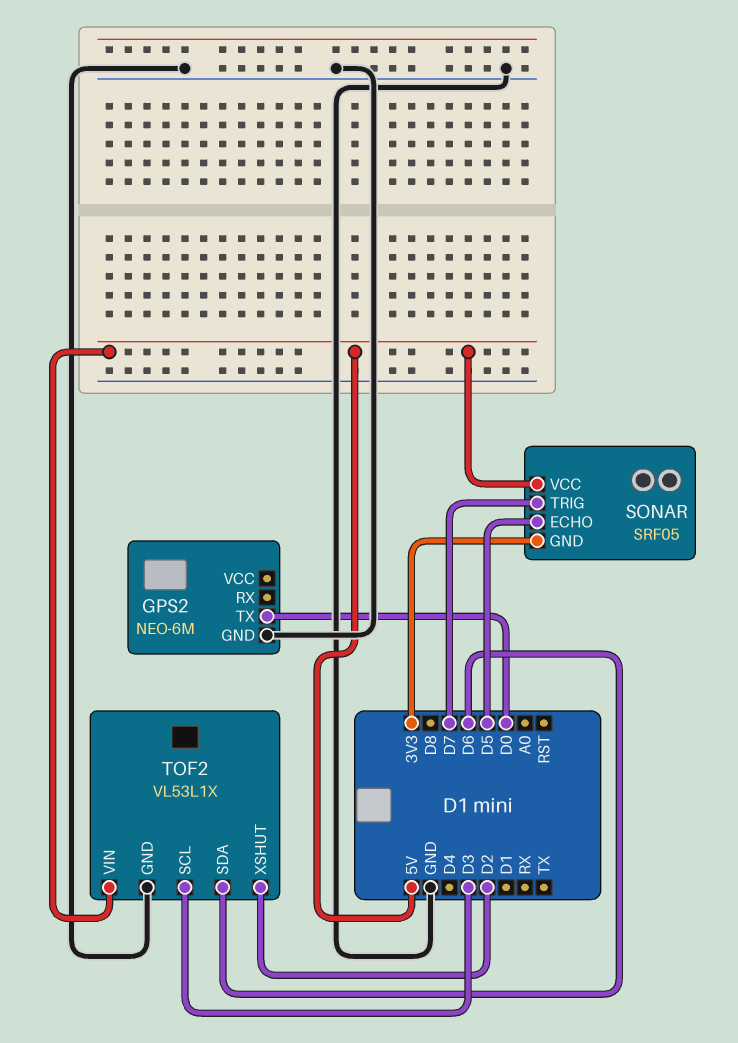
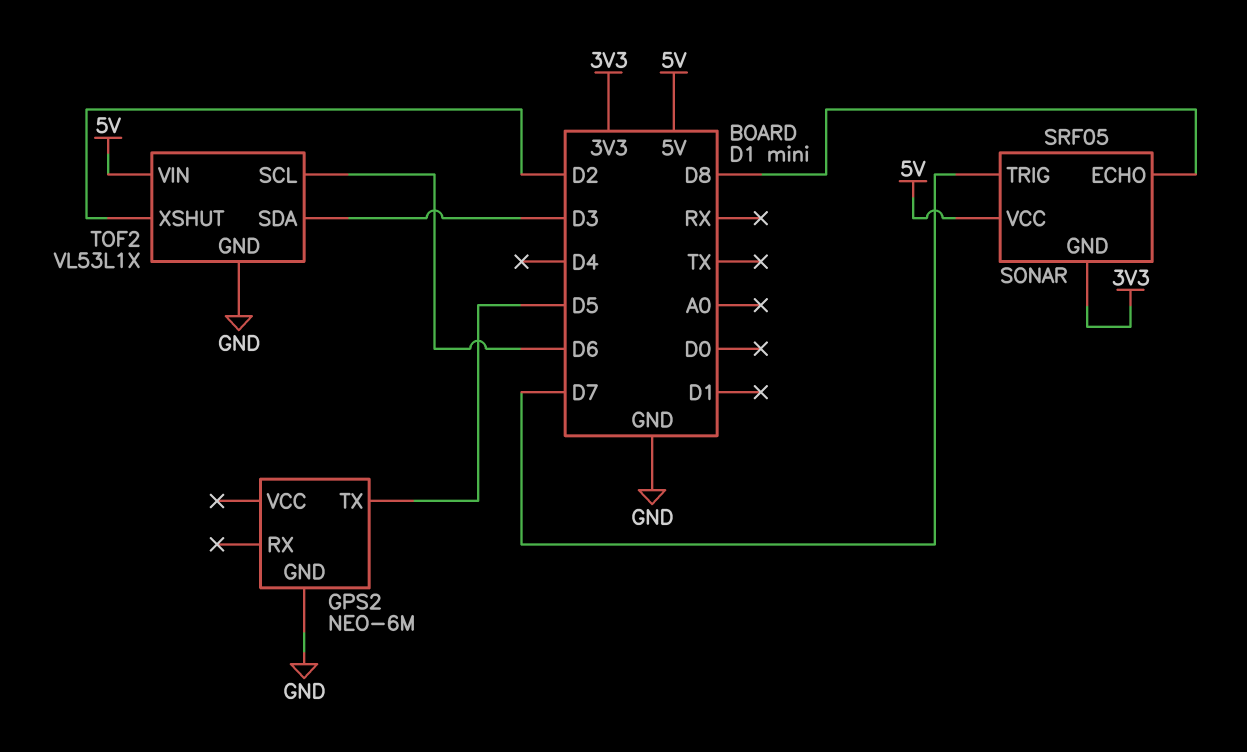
GPS2 pin TX: D0 -> D5
SONAR pin ECHO: D5 -> D8
TOF2 pin SCL: D3 -> D6
TOF2 pin SDA: D6 -> D3

